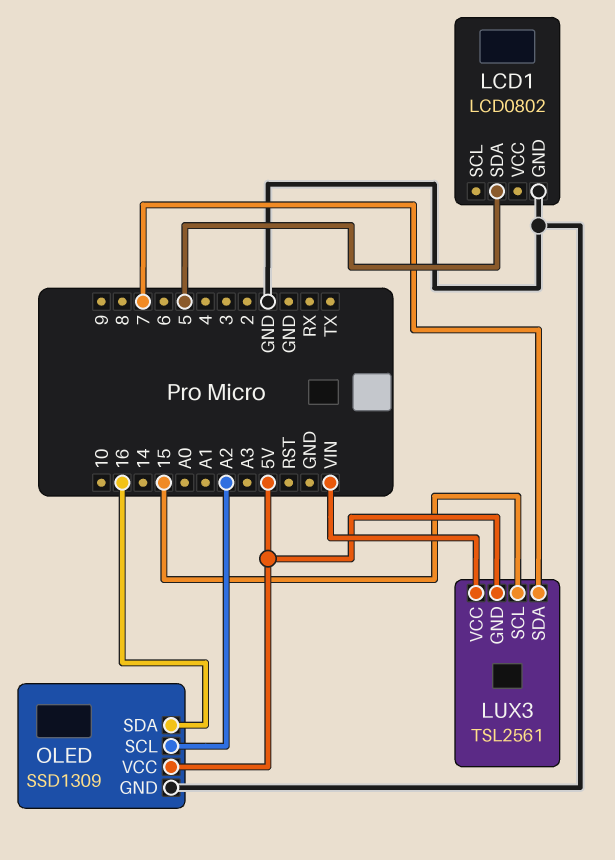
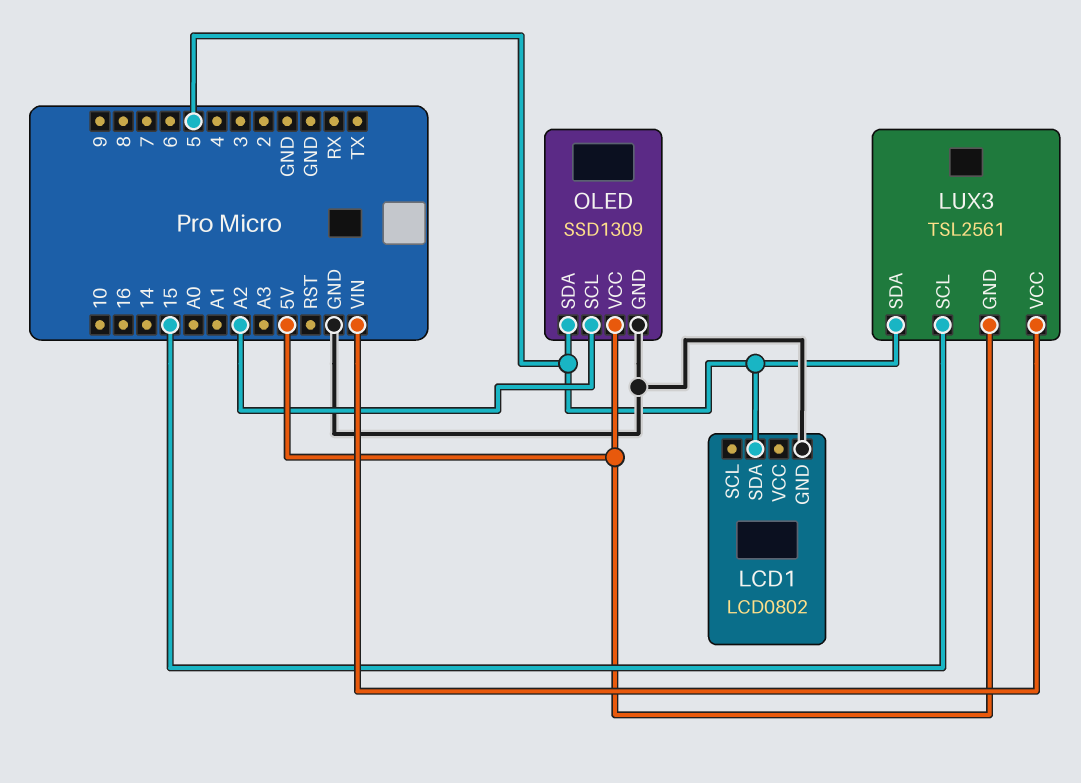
LUX3 pin SDA: 7 -> 5
OLED pin SDA: 16 -> 5

